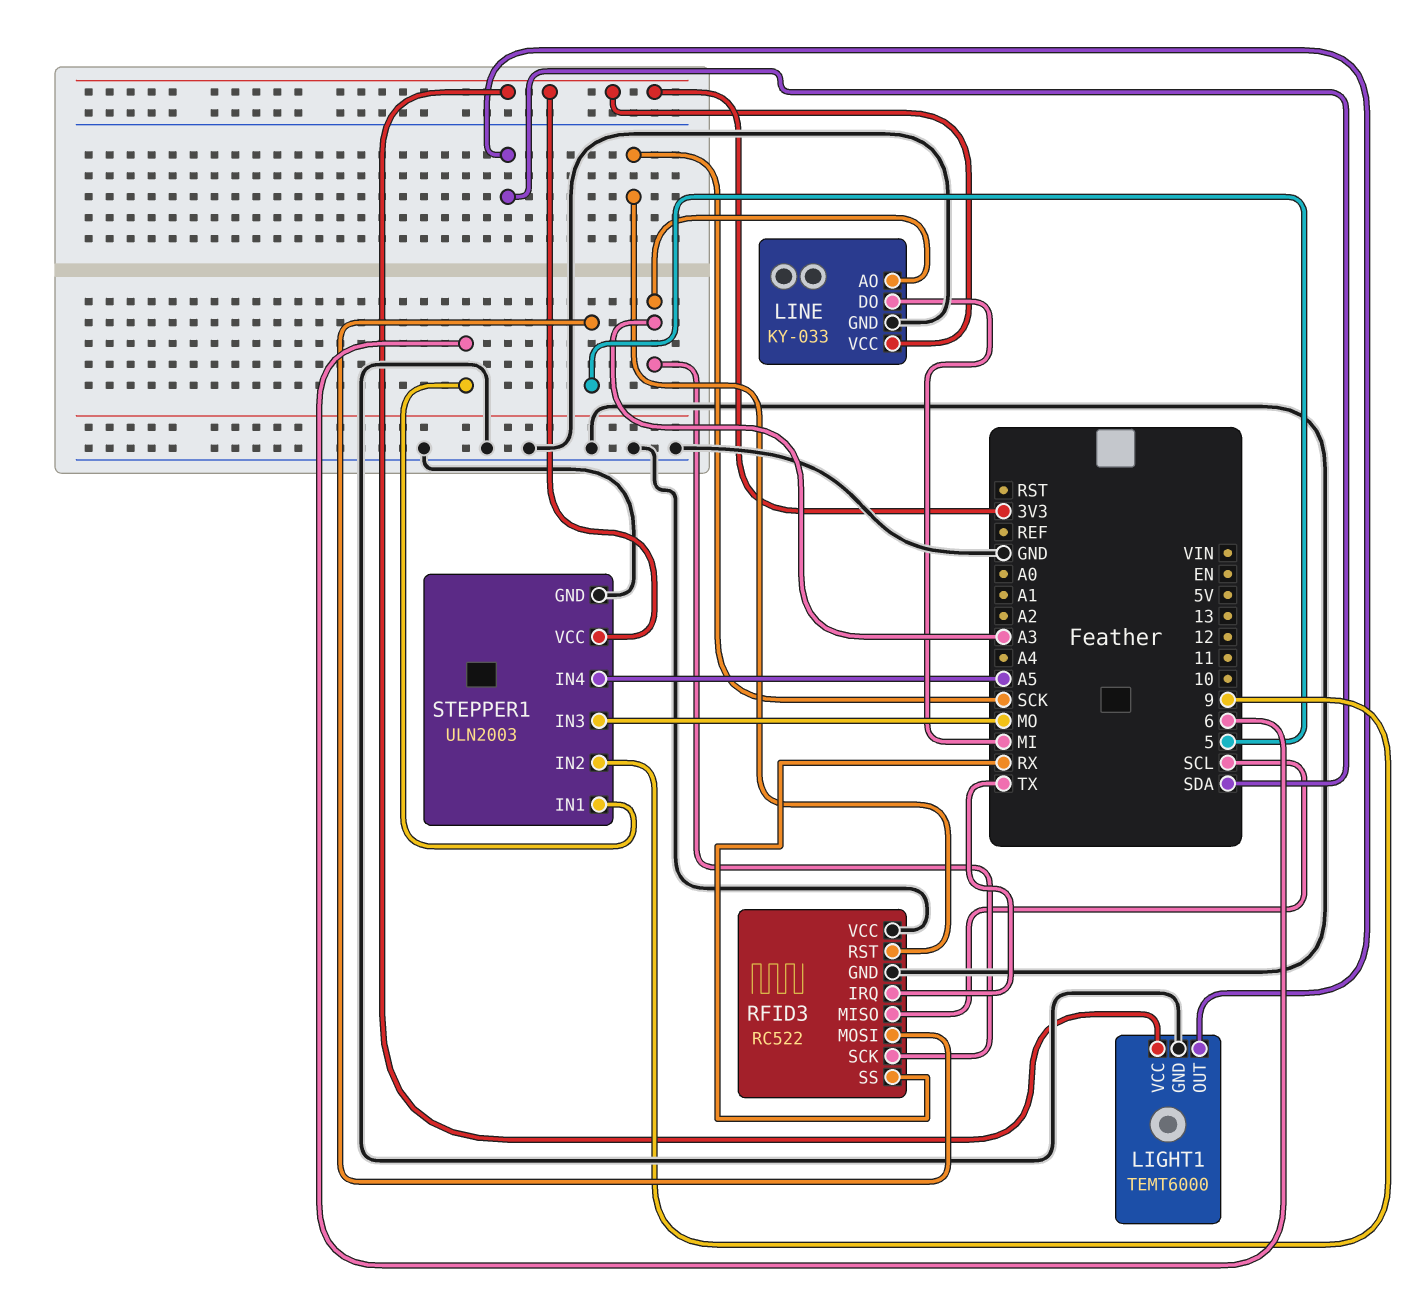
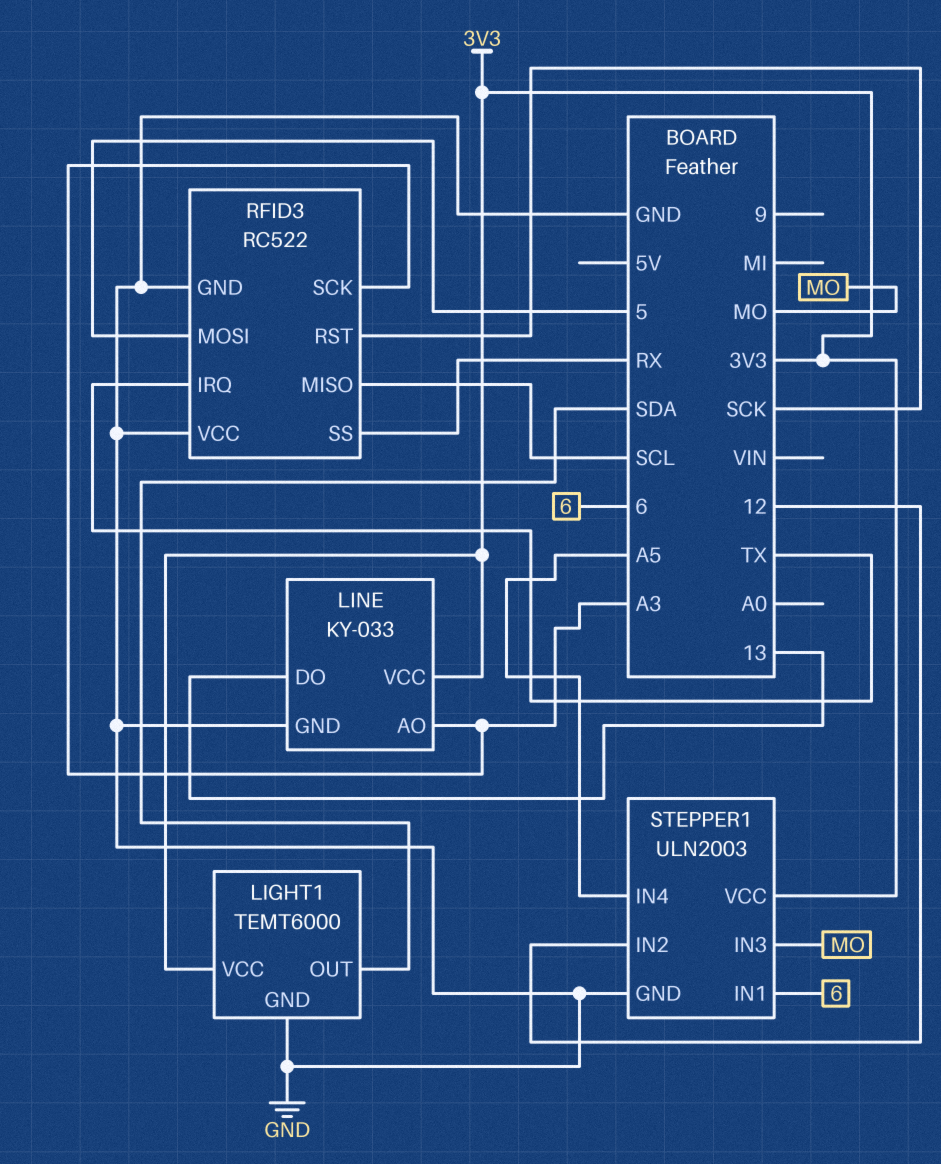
LINE pin DO: MI -> 13
STEPPER1 pin IN2: 9 -> 12

